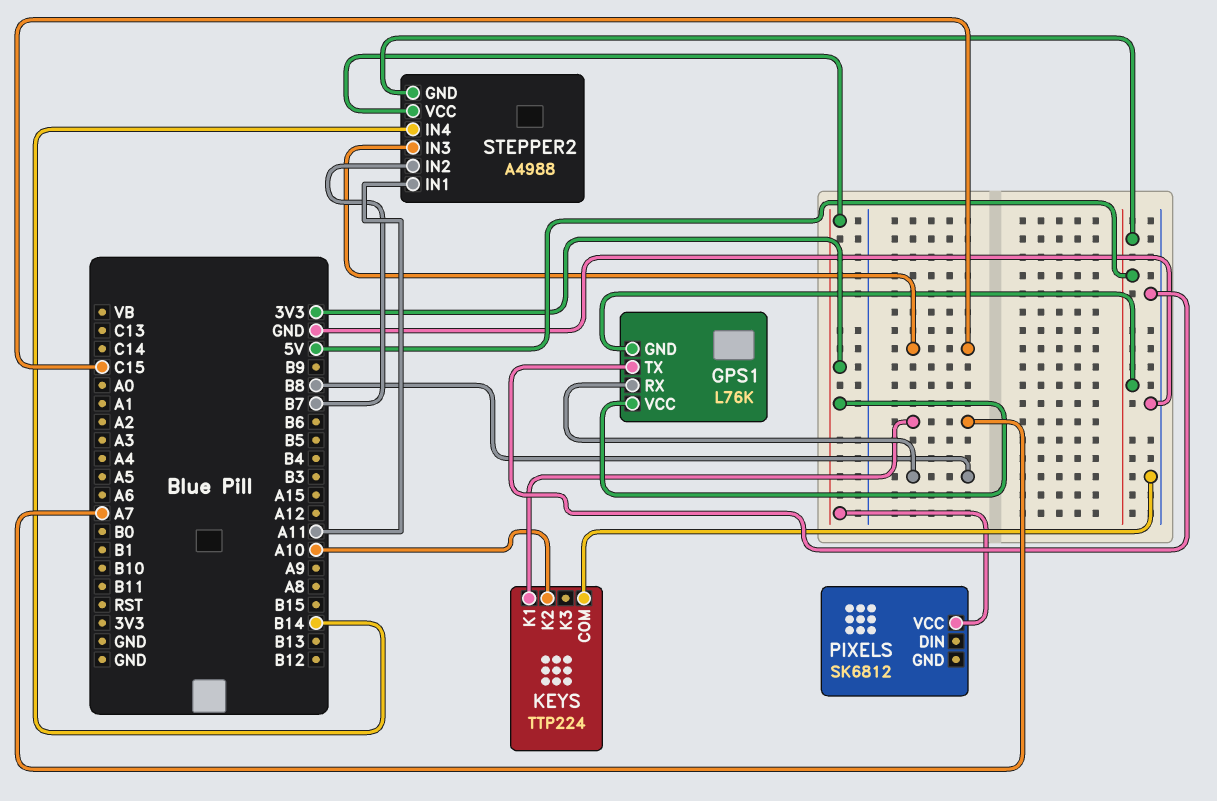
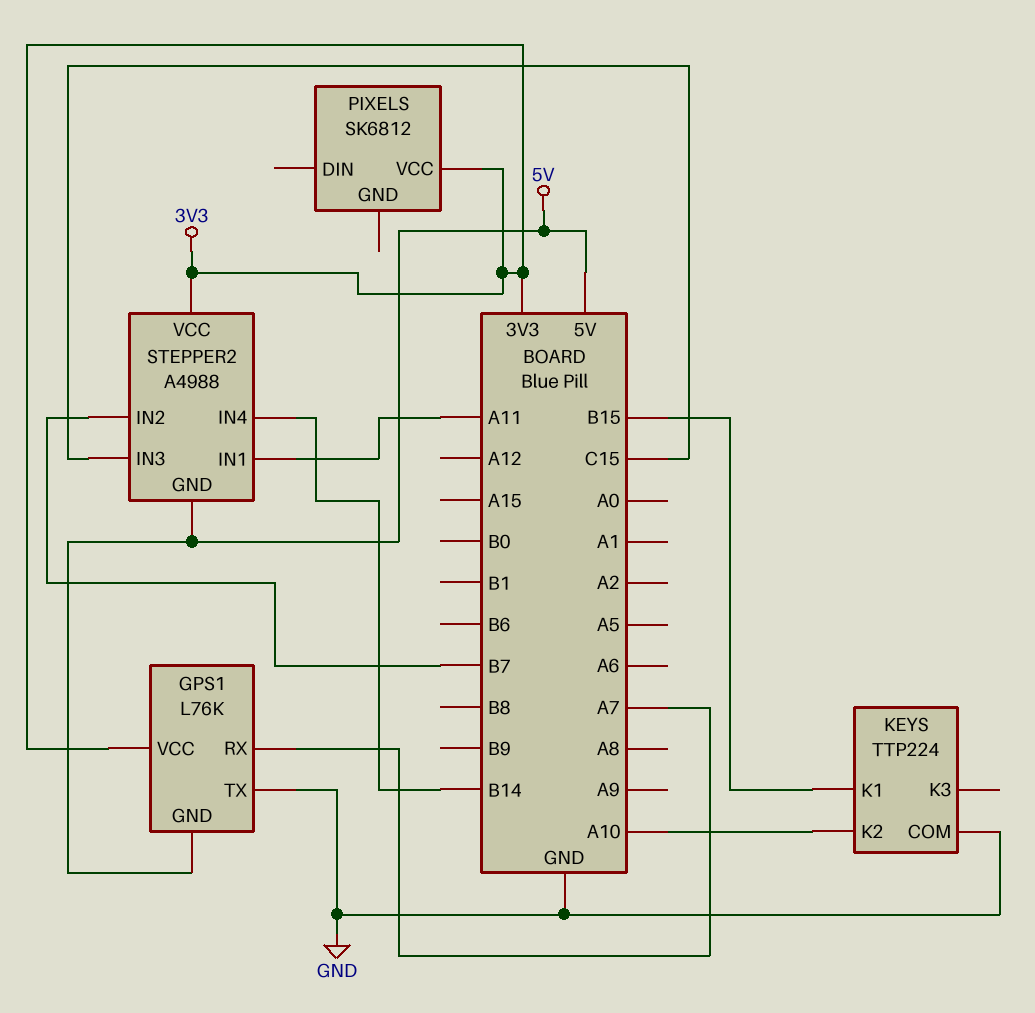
GPS1 pin RX: B8 -> A7
KEYS pin K1: A7 -> B15

